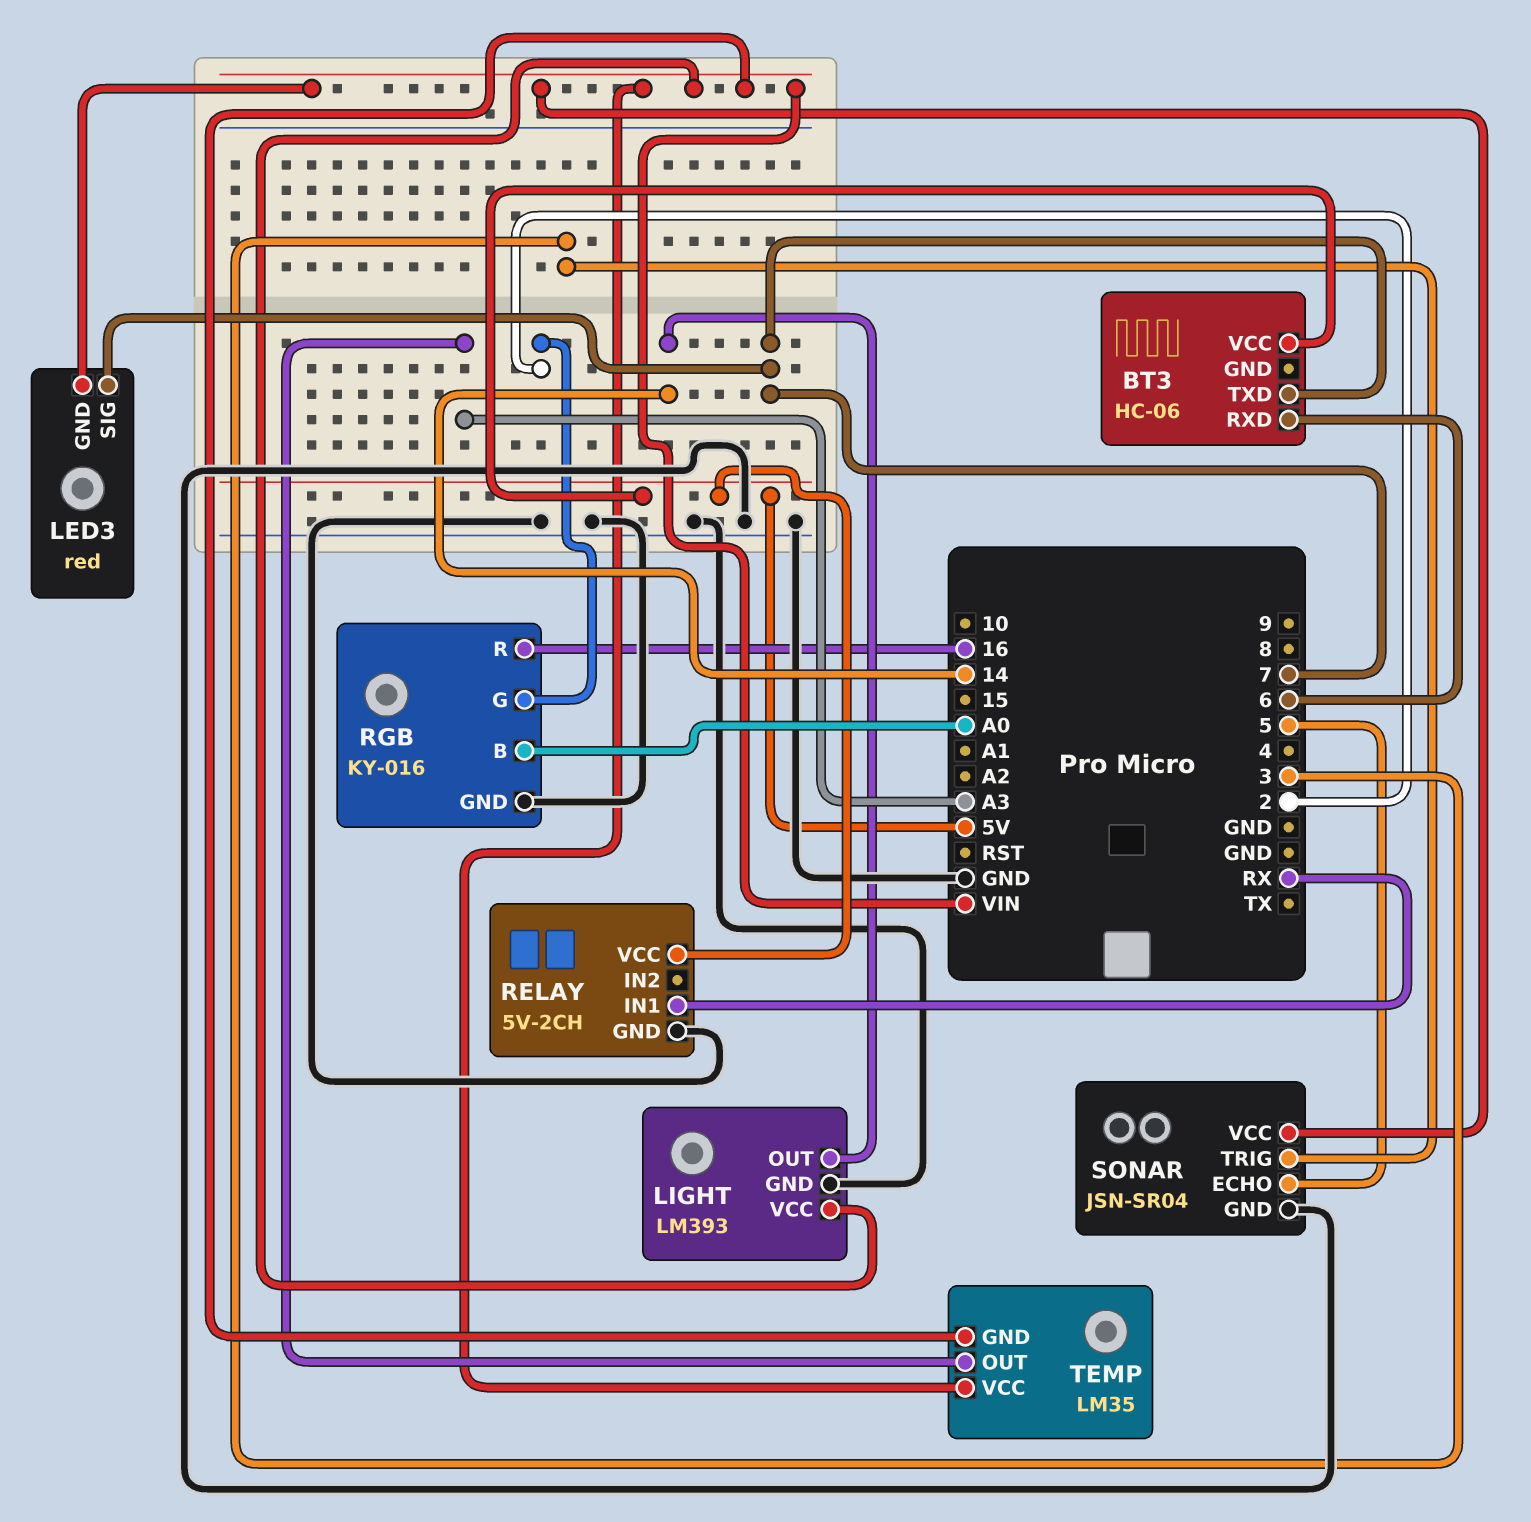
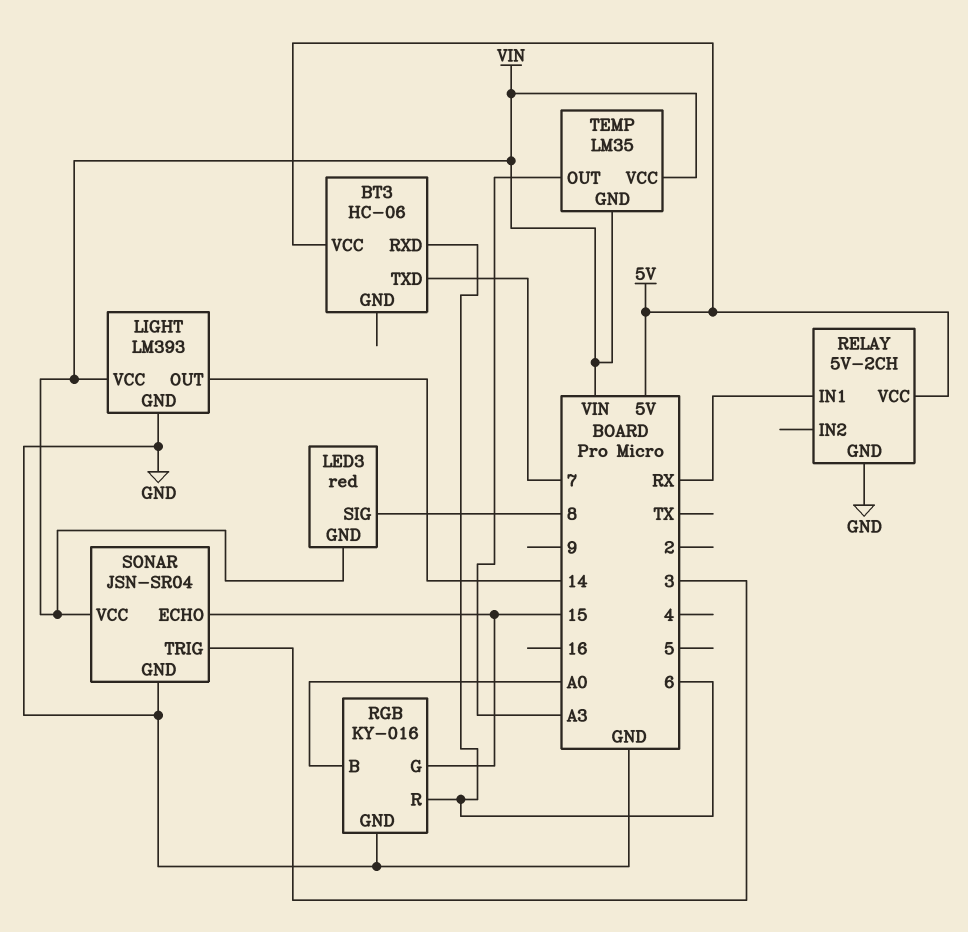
LED3 pin SIG: 7 -> 8
RGB pin G: 2 -> 15
RGB pin R: 16 -> 6
SONAR pin ECHO: 5 -> 15

